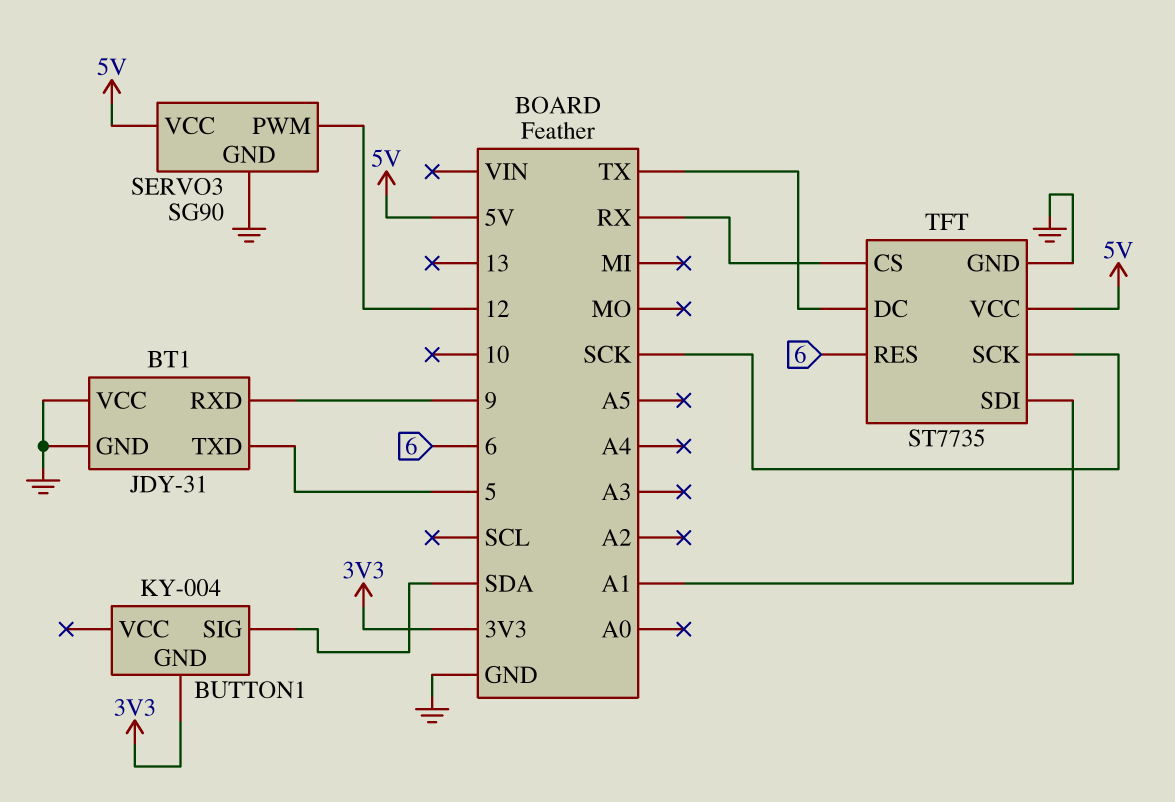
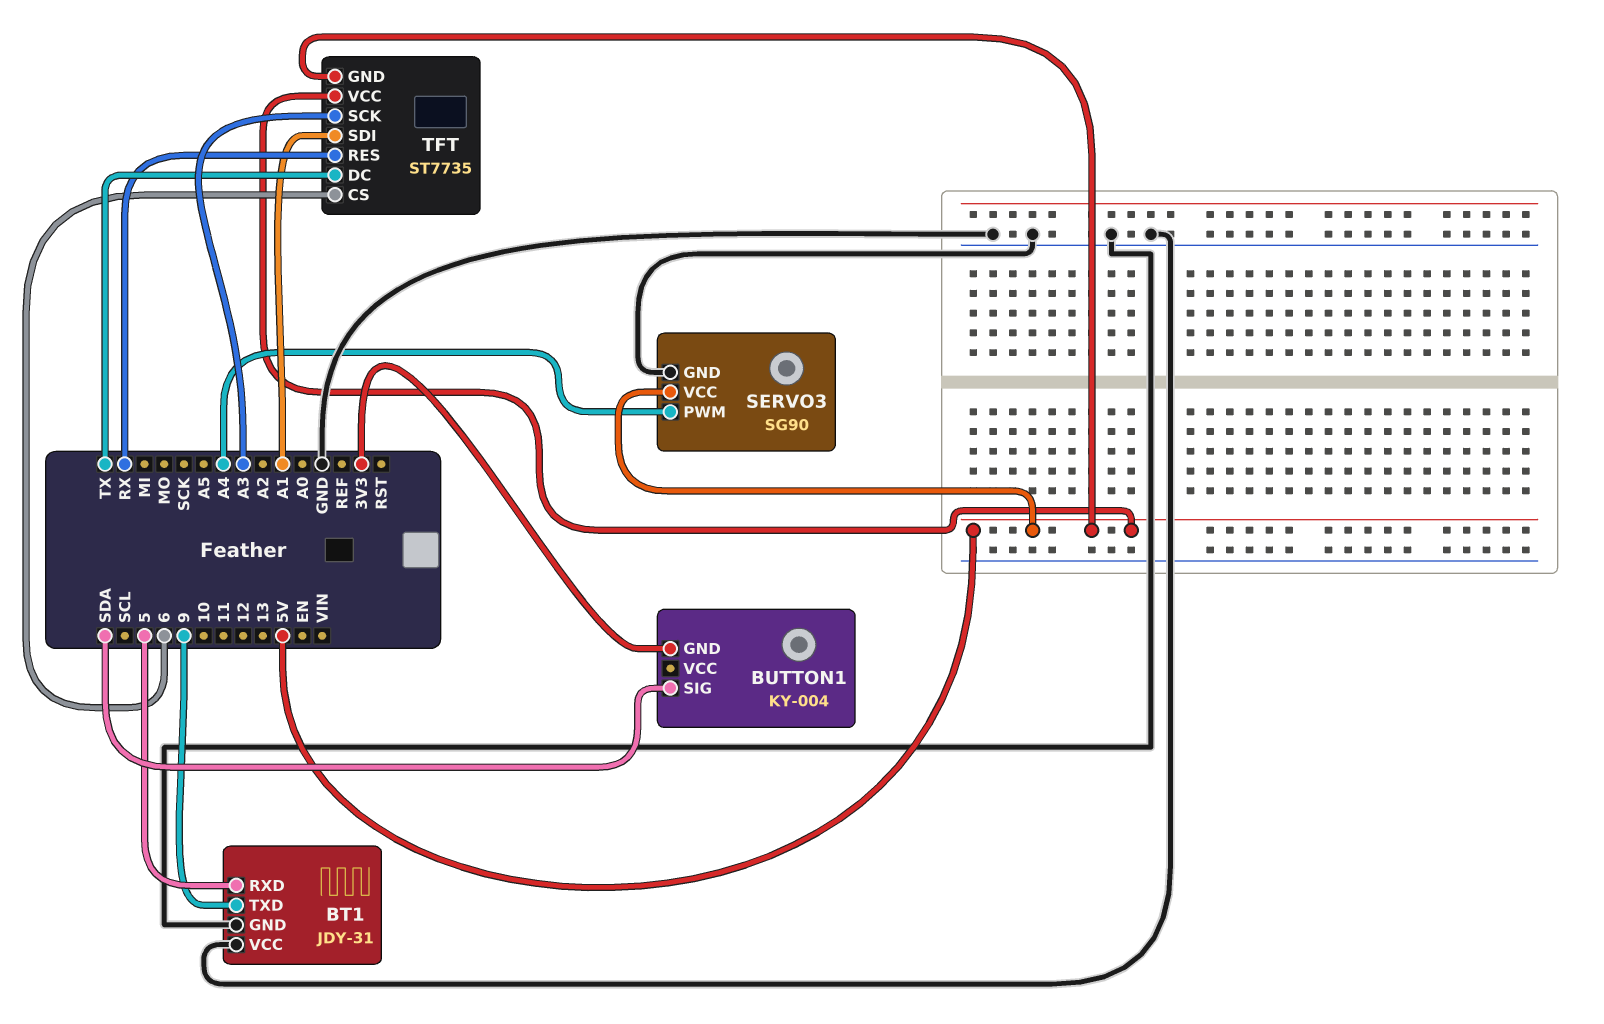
BT1 pin RXD: 9 -> 5
BT1 pin TXD: 5 -> 9
SERVO3 pin PWM: 12 -> A4
TFT pin CS: RX -> 6
TFT pin GND: GND -> 5V
TFT pin RES: 6 -> RX
TFT pin SCK: SCK -> A3

